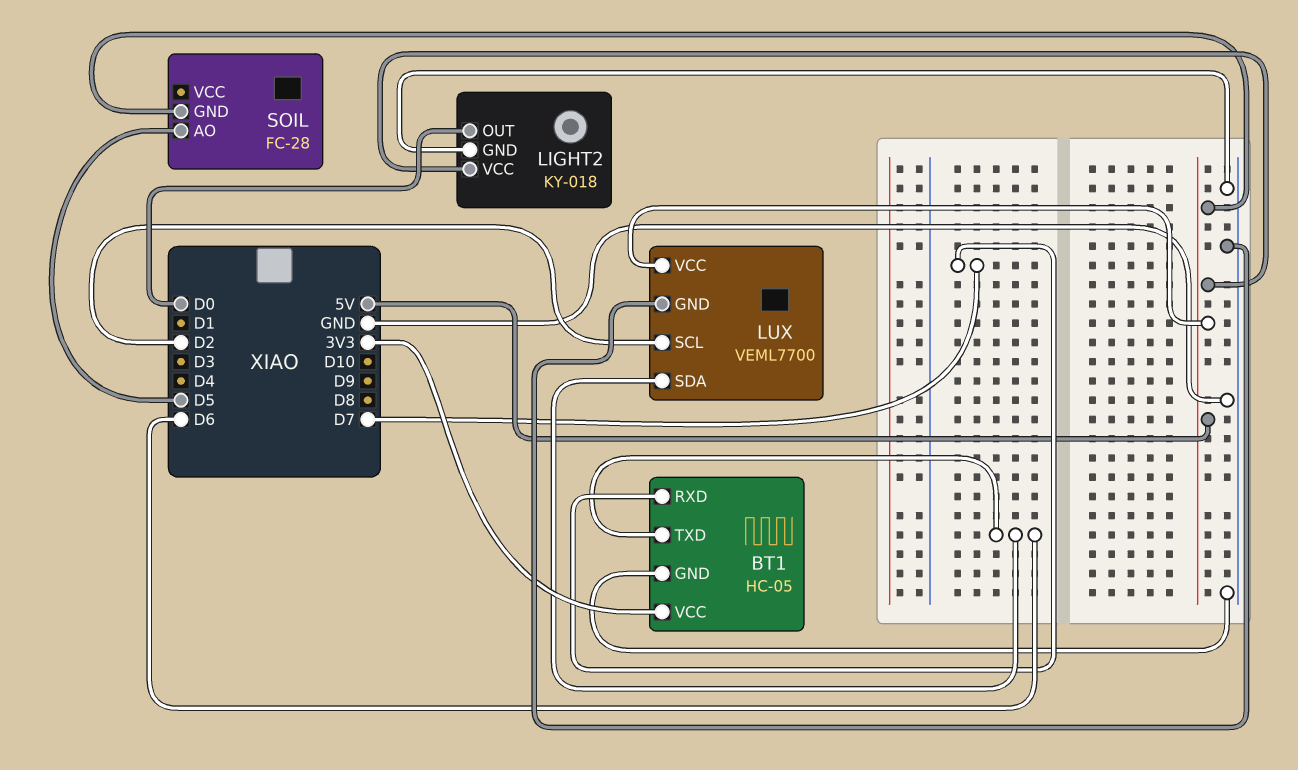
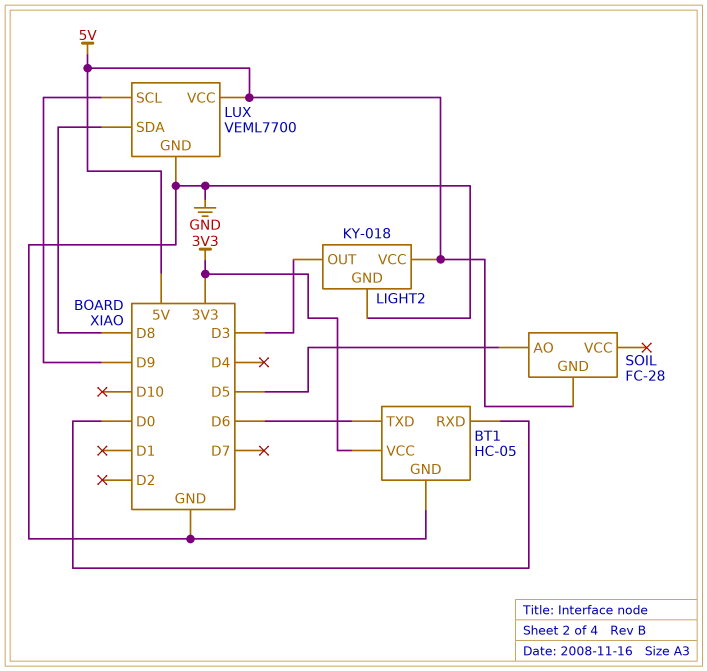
BT1 pin RXD: D7 -> D0
LIGHT2 pin OUT: D0 -> D3
LUX pin SCL: D2 -> D9
LUX pin SDA: D6 -> D8

